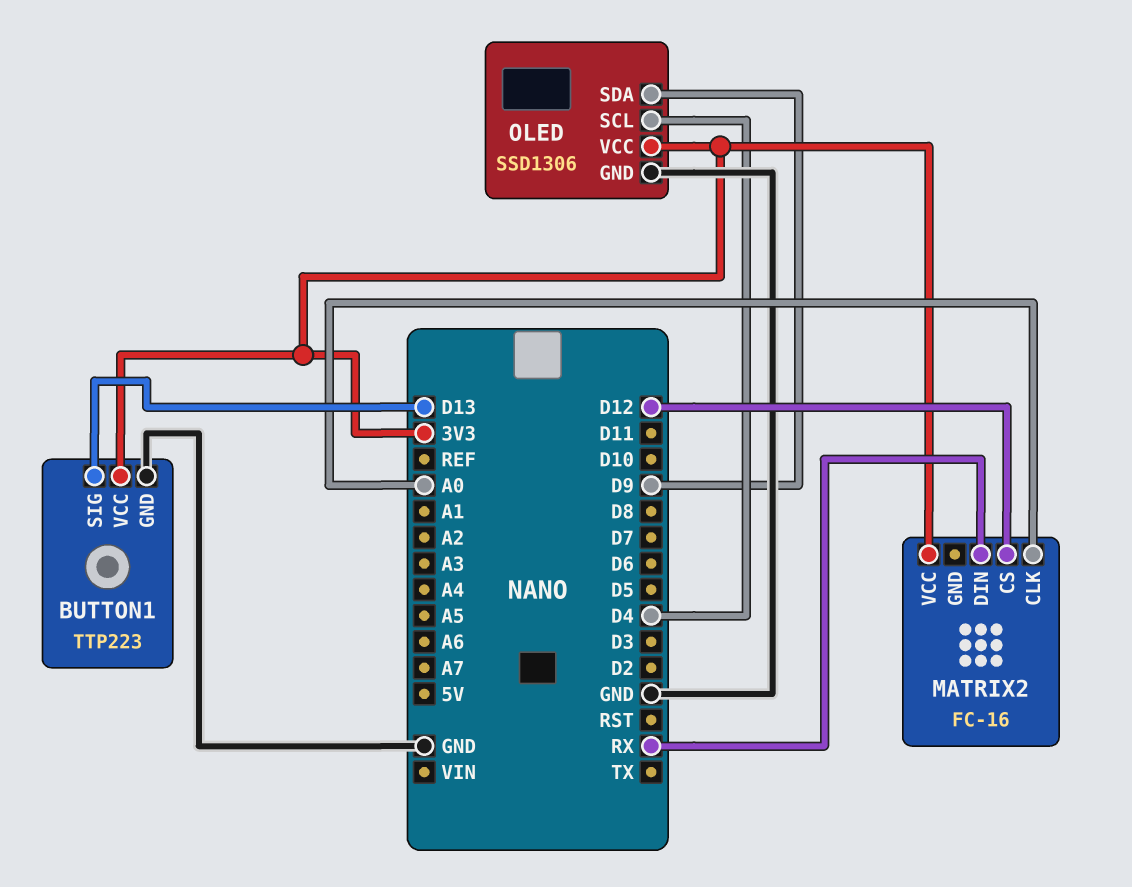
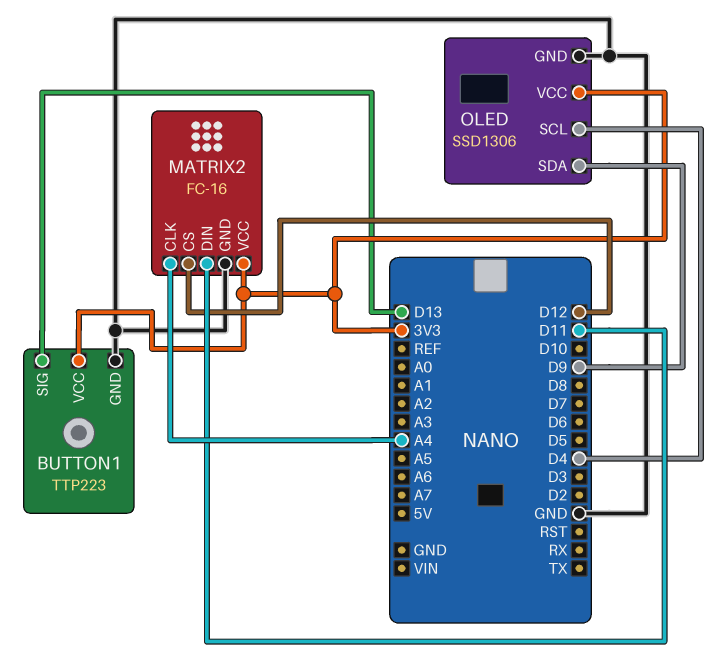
MATRIX2 pin CLK: A0 -> A4
MATRIX2 pin DIN: RX -> D11
MATRIX2 pin GND: none -> GND

